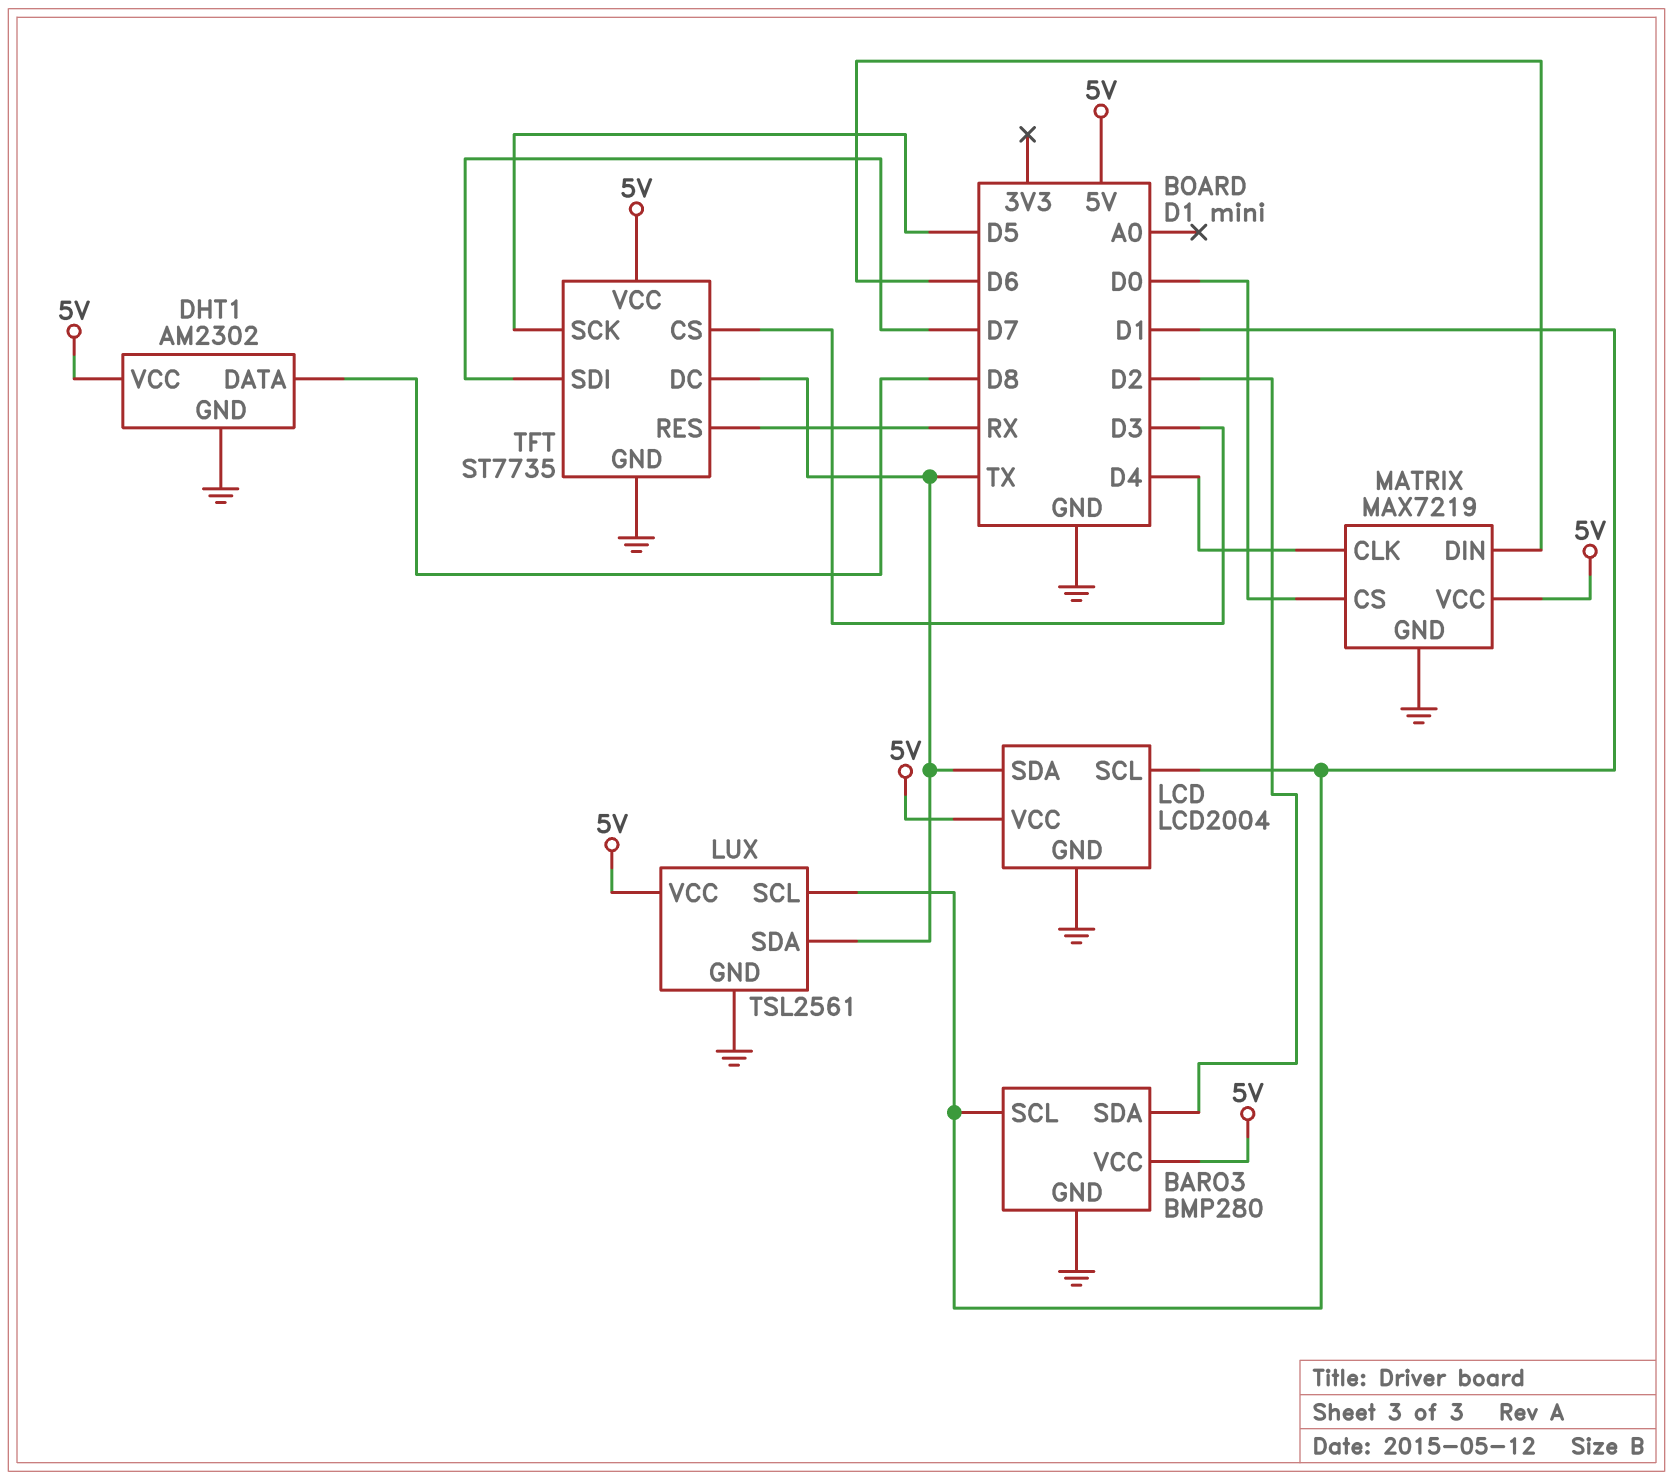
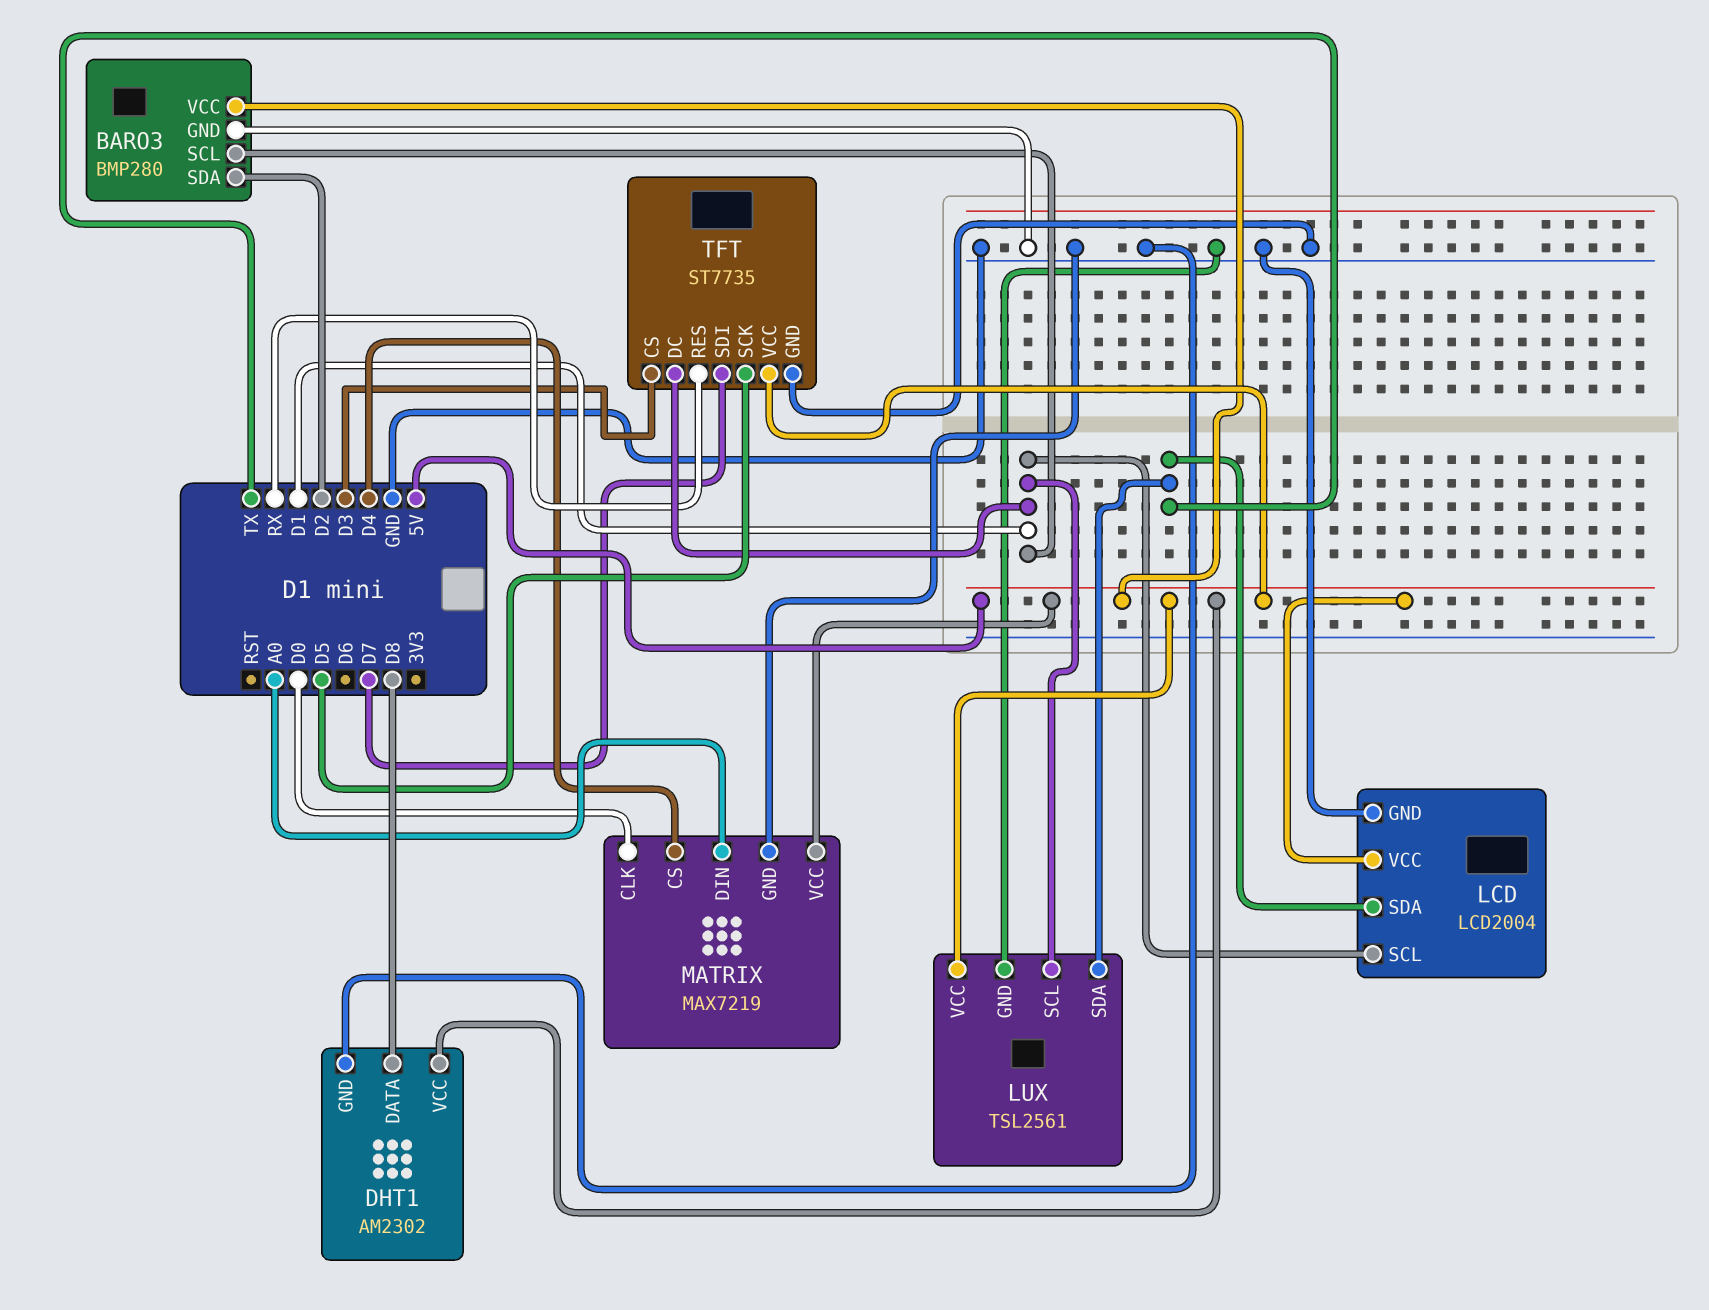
MATRIX pin CLK: D4 -> D0
MATRIX pin CS: D0 -> D4
MATRIX pin DIN: D6 -> A0
TFT pin DC: TX -> D1

